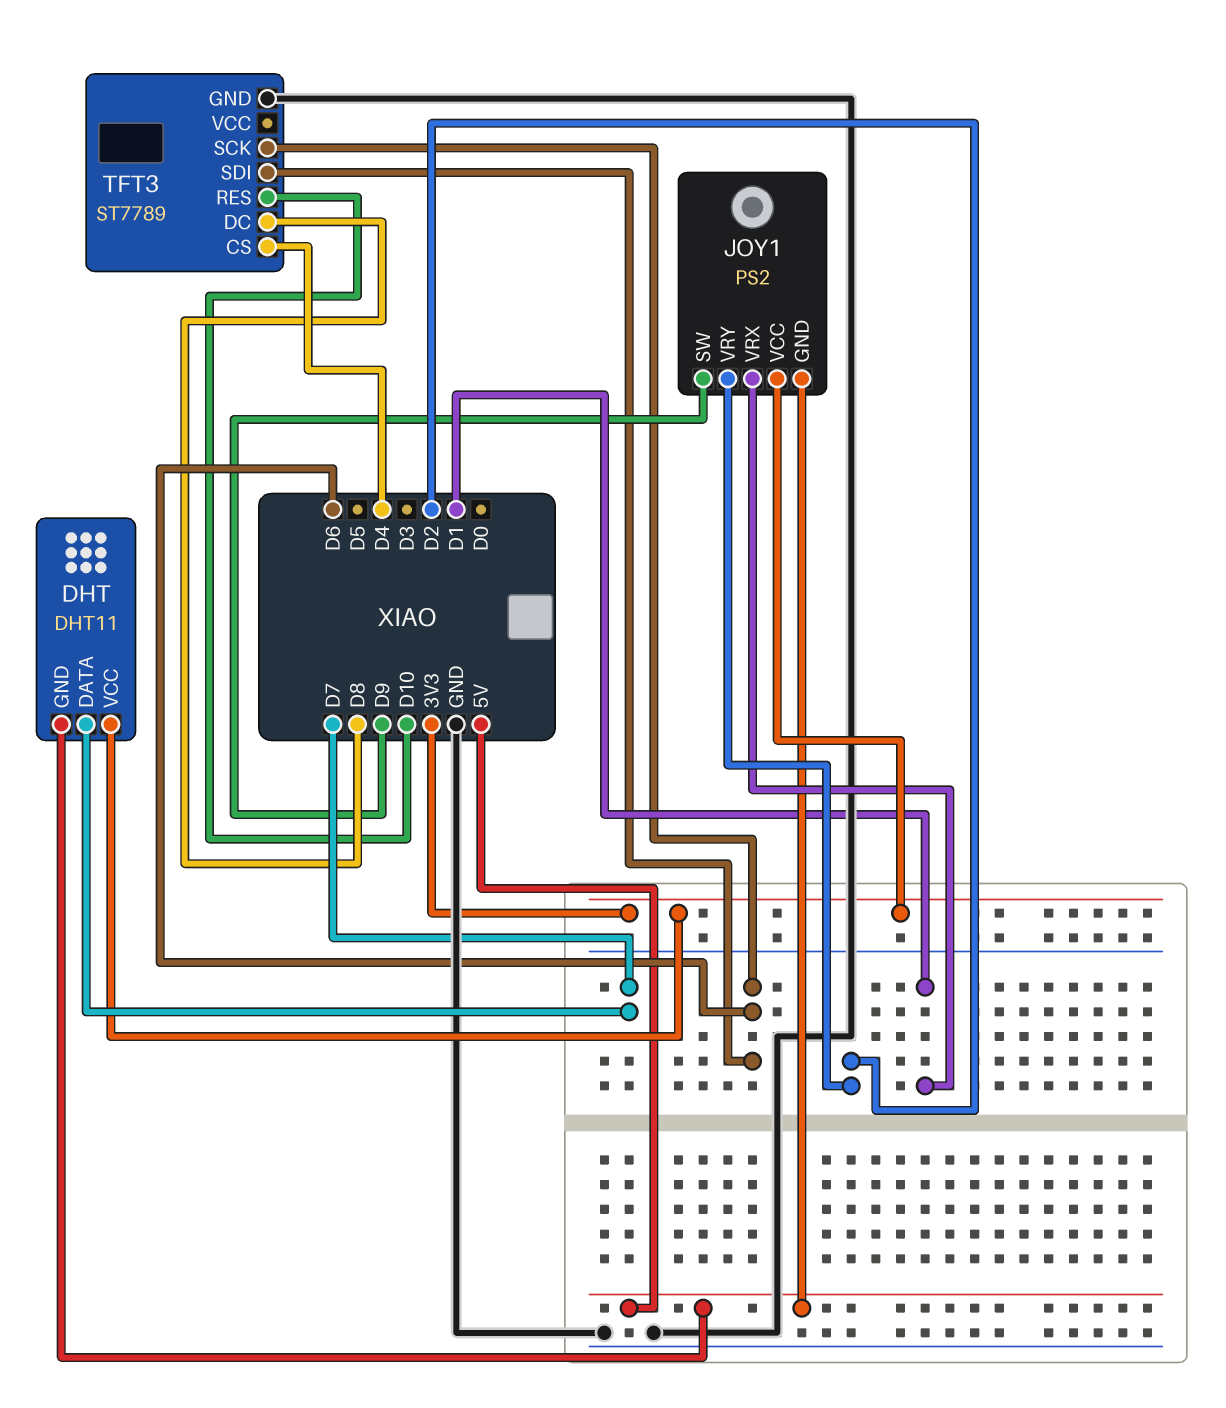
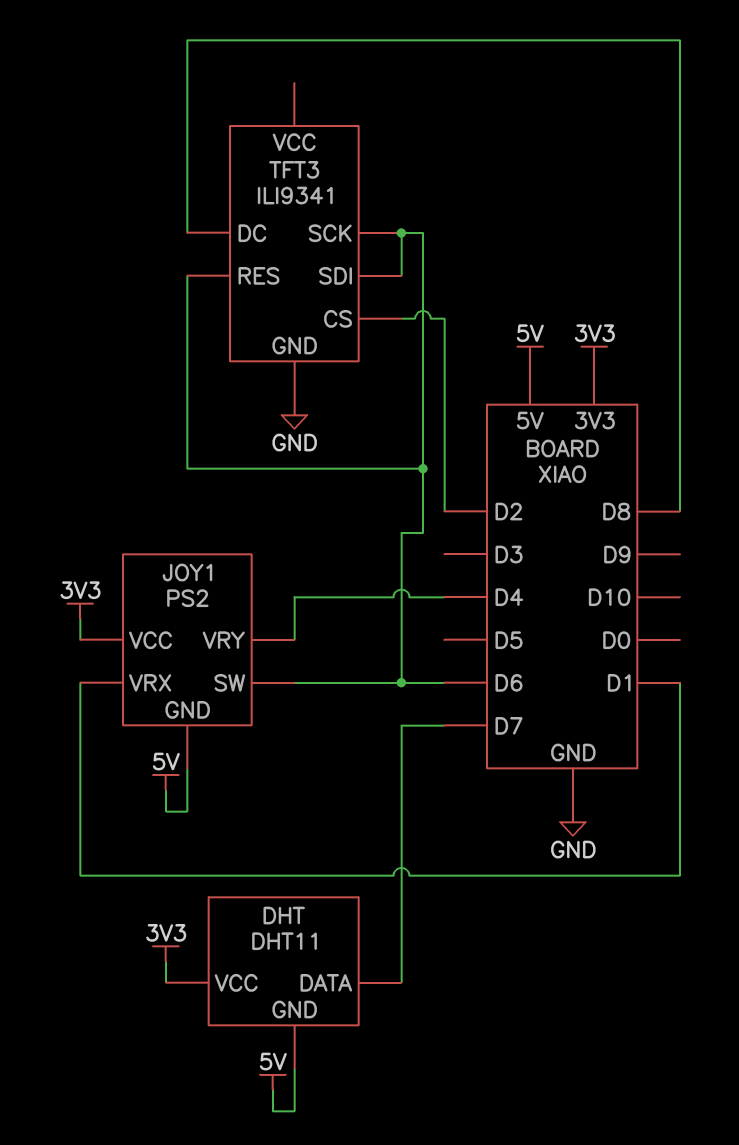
JOY1 pin SW: D9 -> D6
JOY1 pin VRY: D2 -> D4
TFT3: ST7789 -> ILI9341
TFT3 pin CS: D4 -> D2
TFT3 pin RES: D10 -> D6

